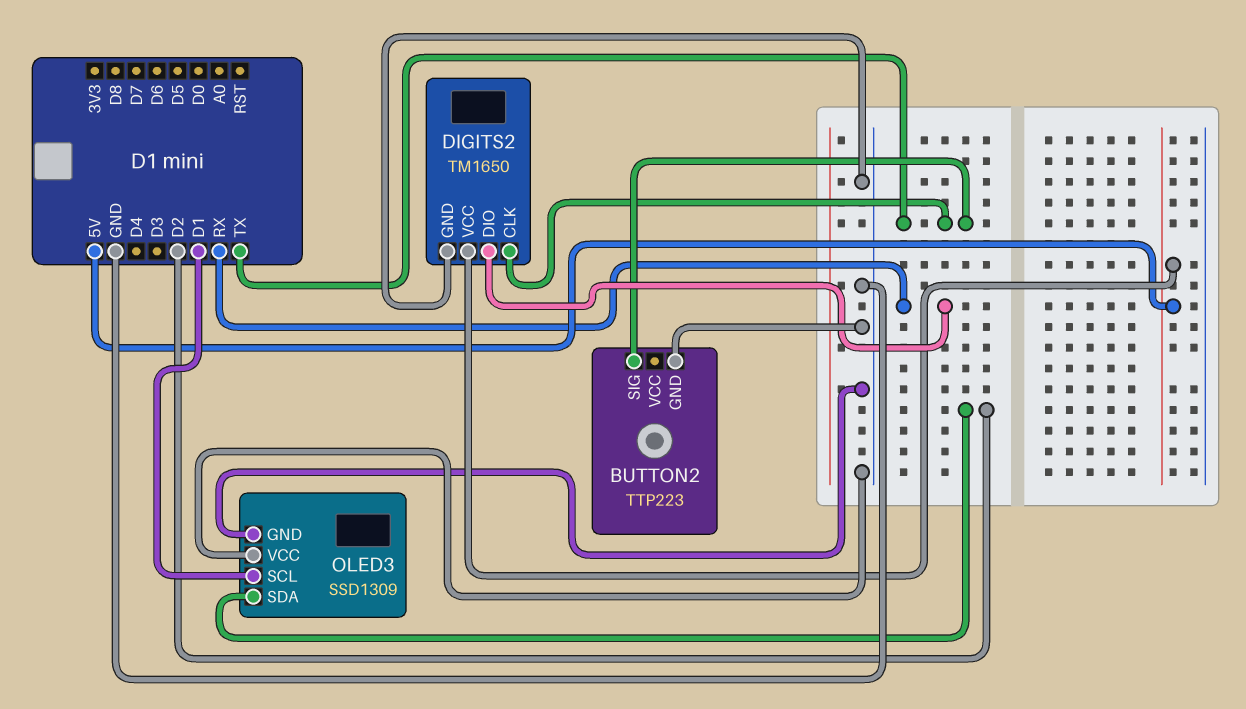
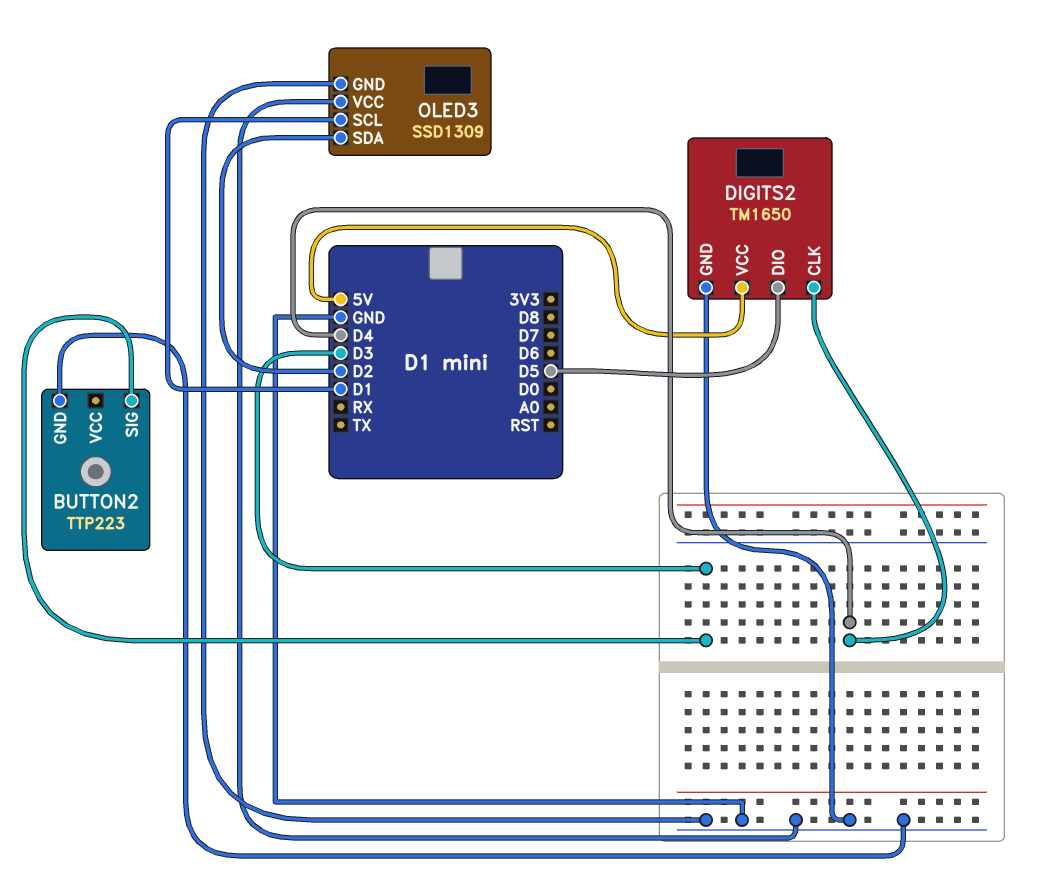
BUTTON2 pin SIG: TX -> D3
DIGITS2 pin CLK: TX -> D4
DIGITS2 pin DIO: RX -> D5

